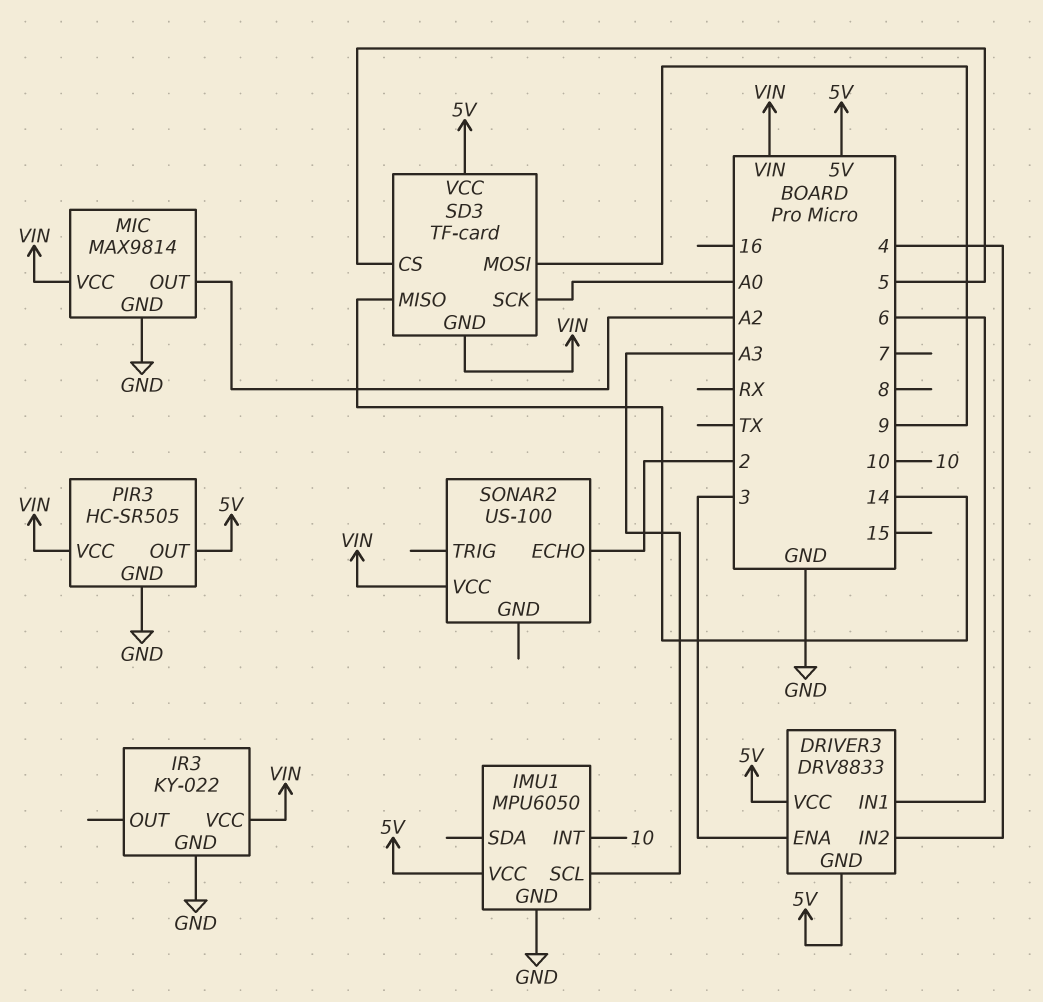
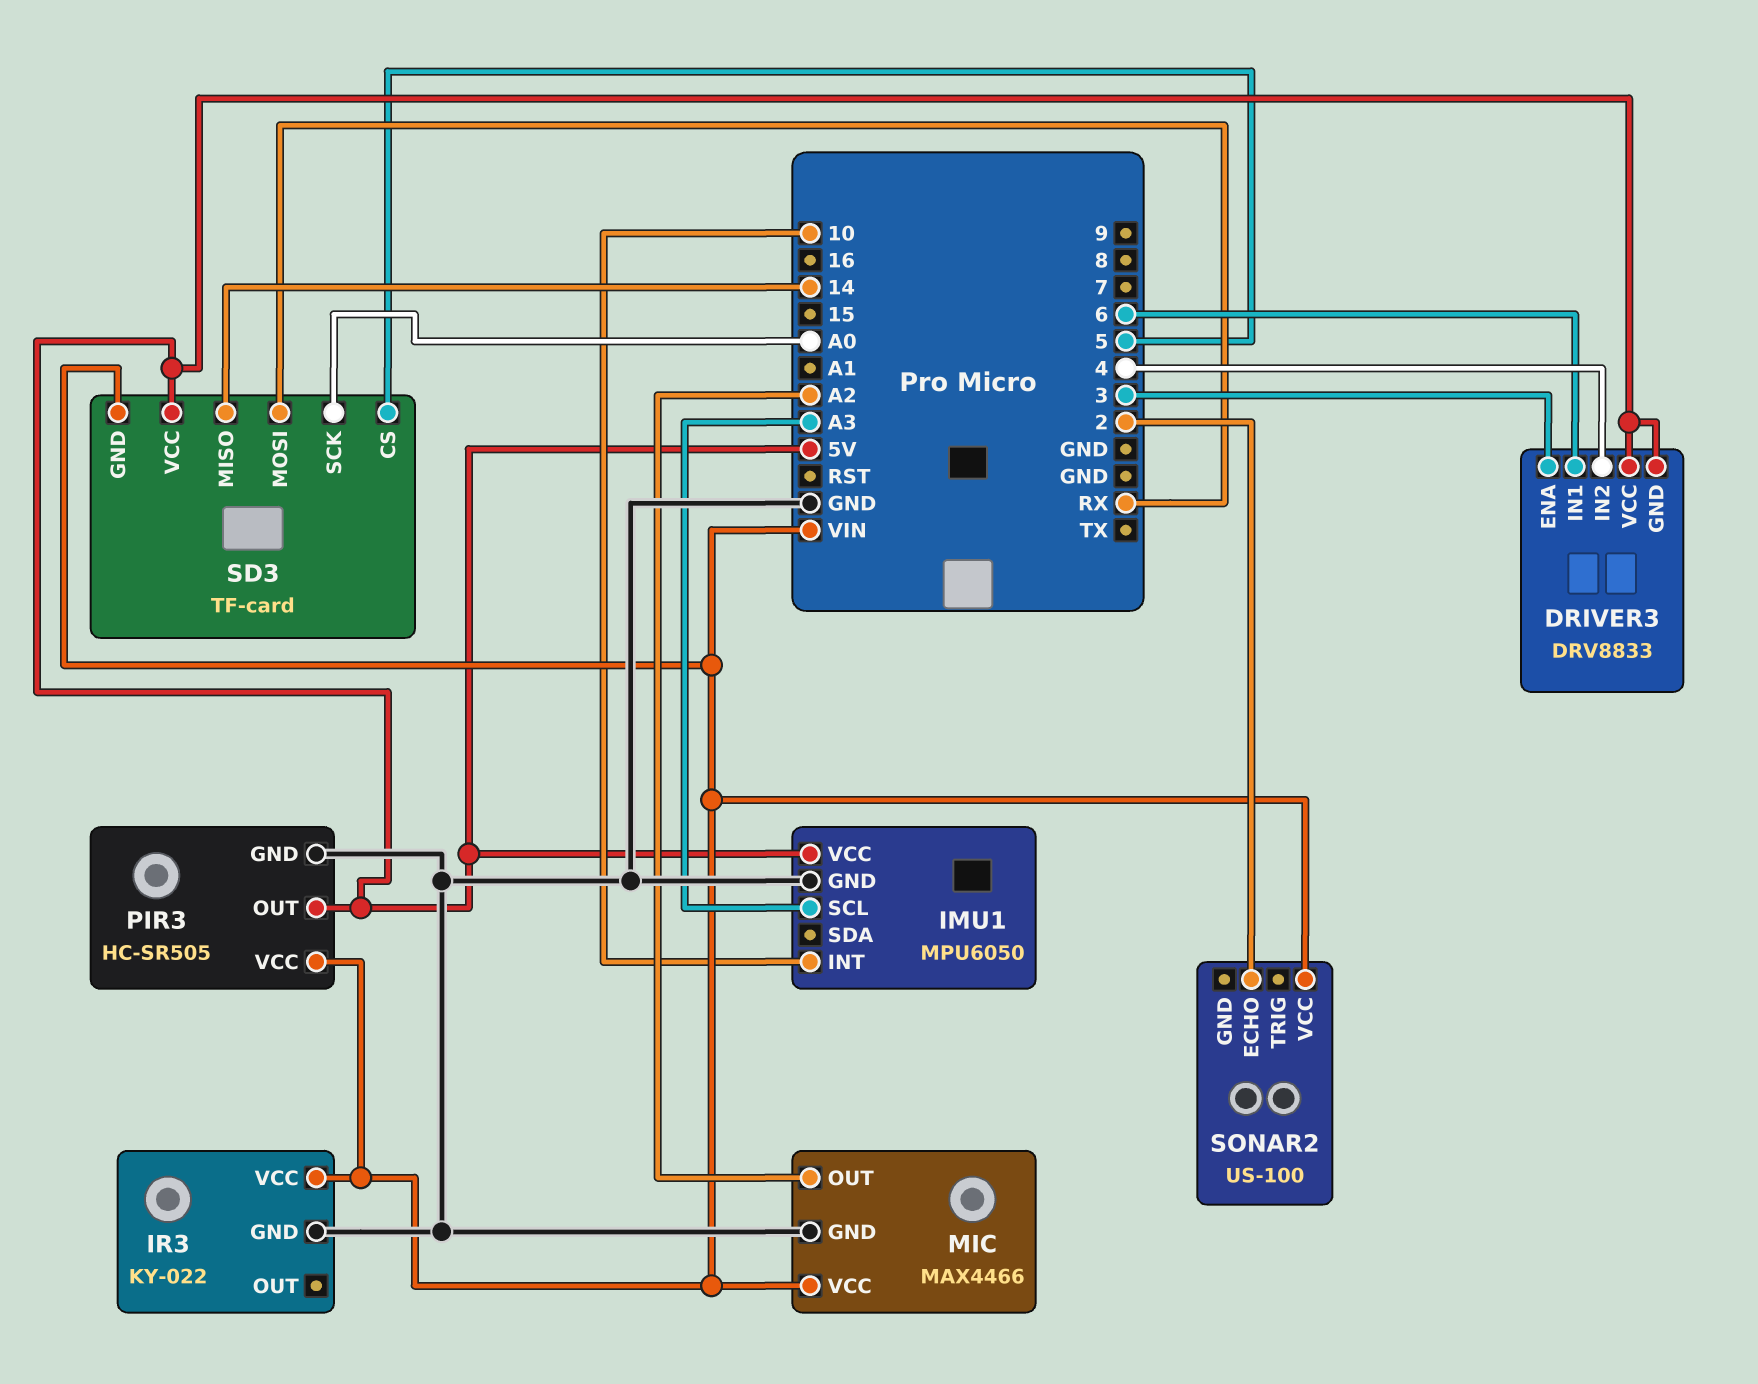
MIC: MAX9814 -> MAX4466
SD3 pin MOSI: 9 -> RX

